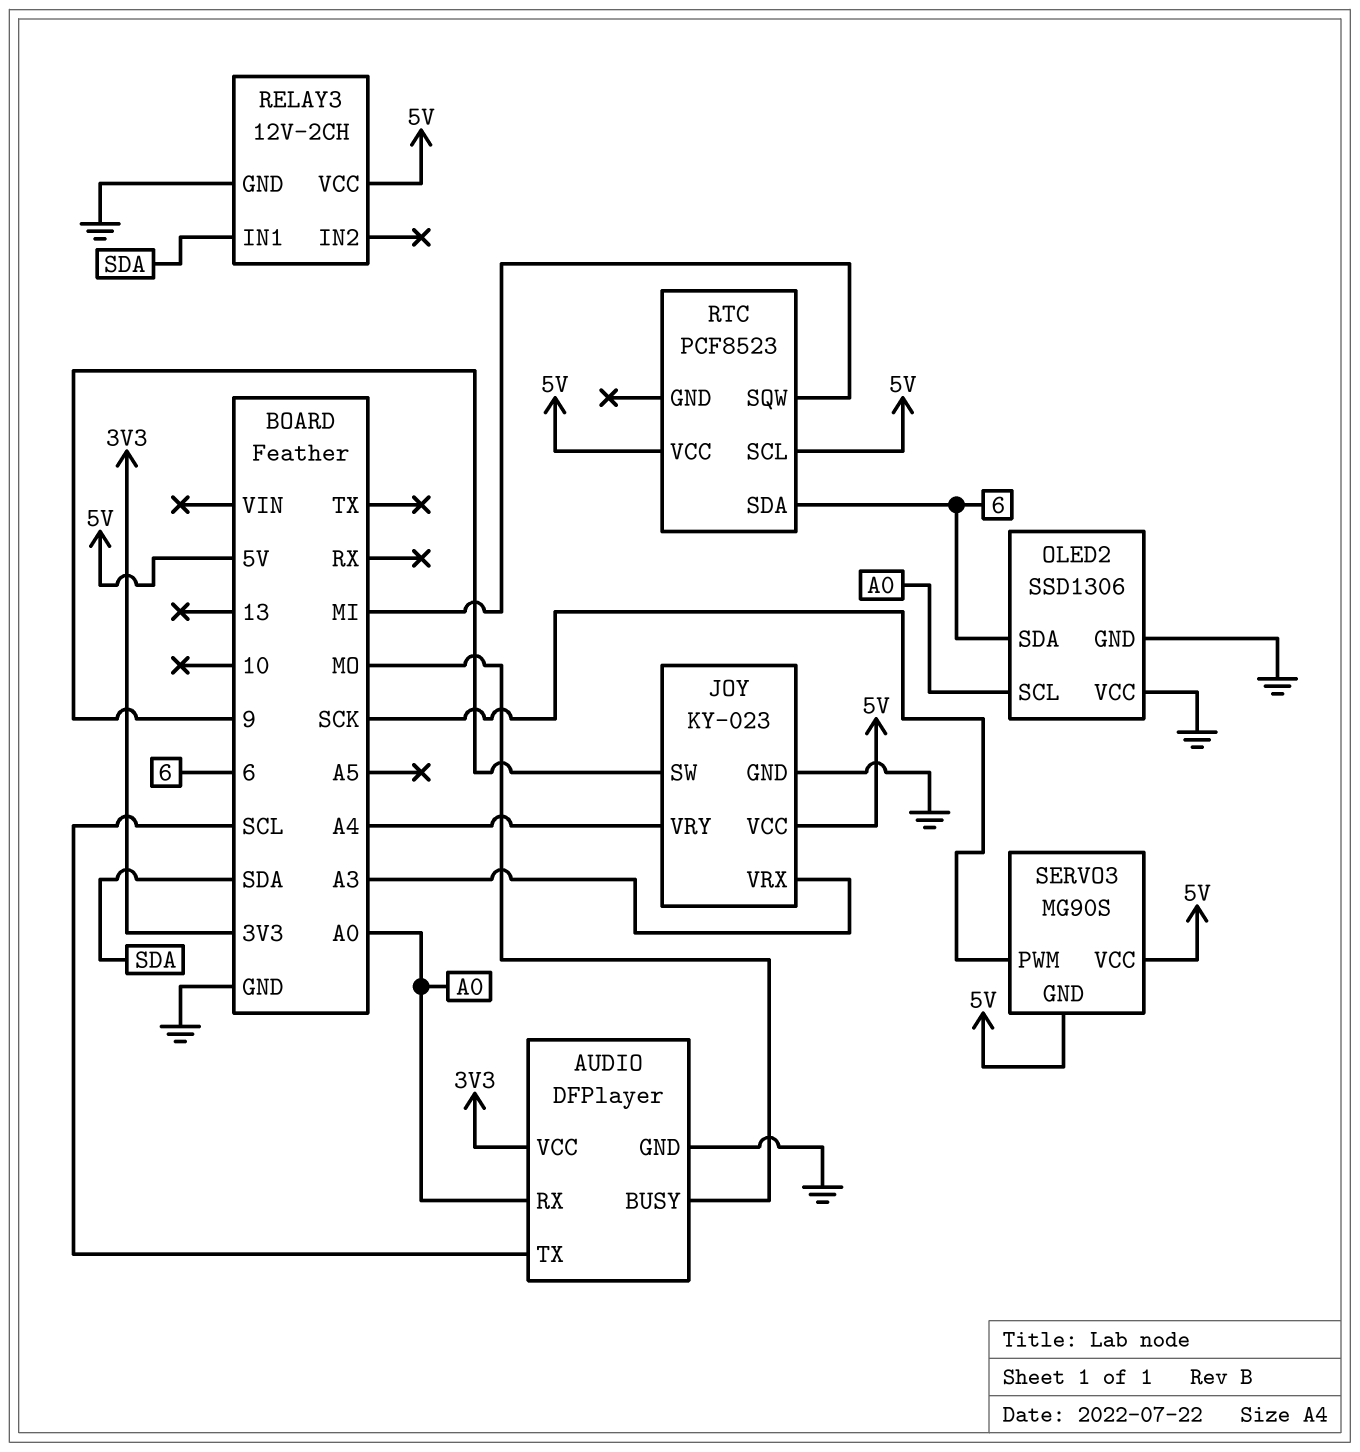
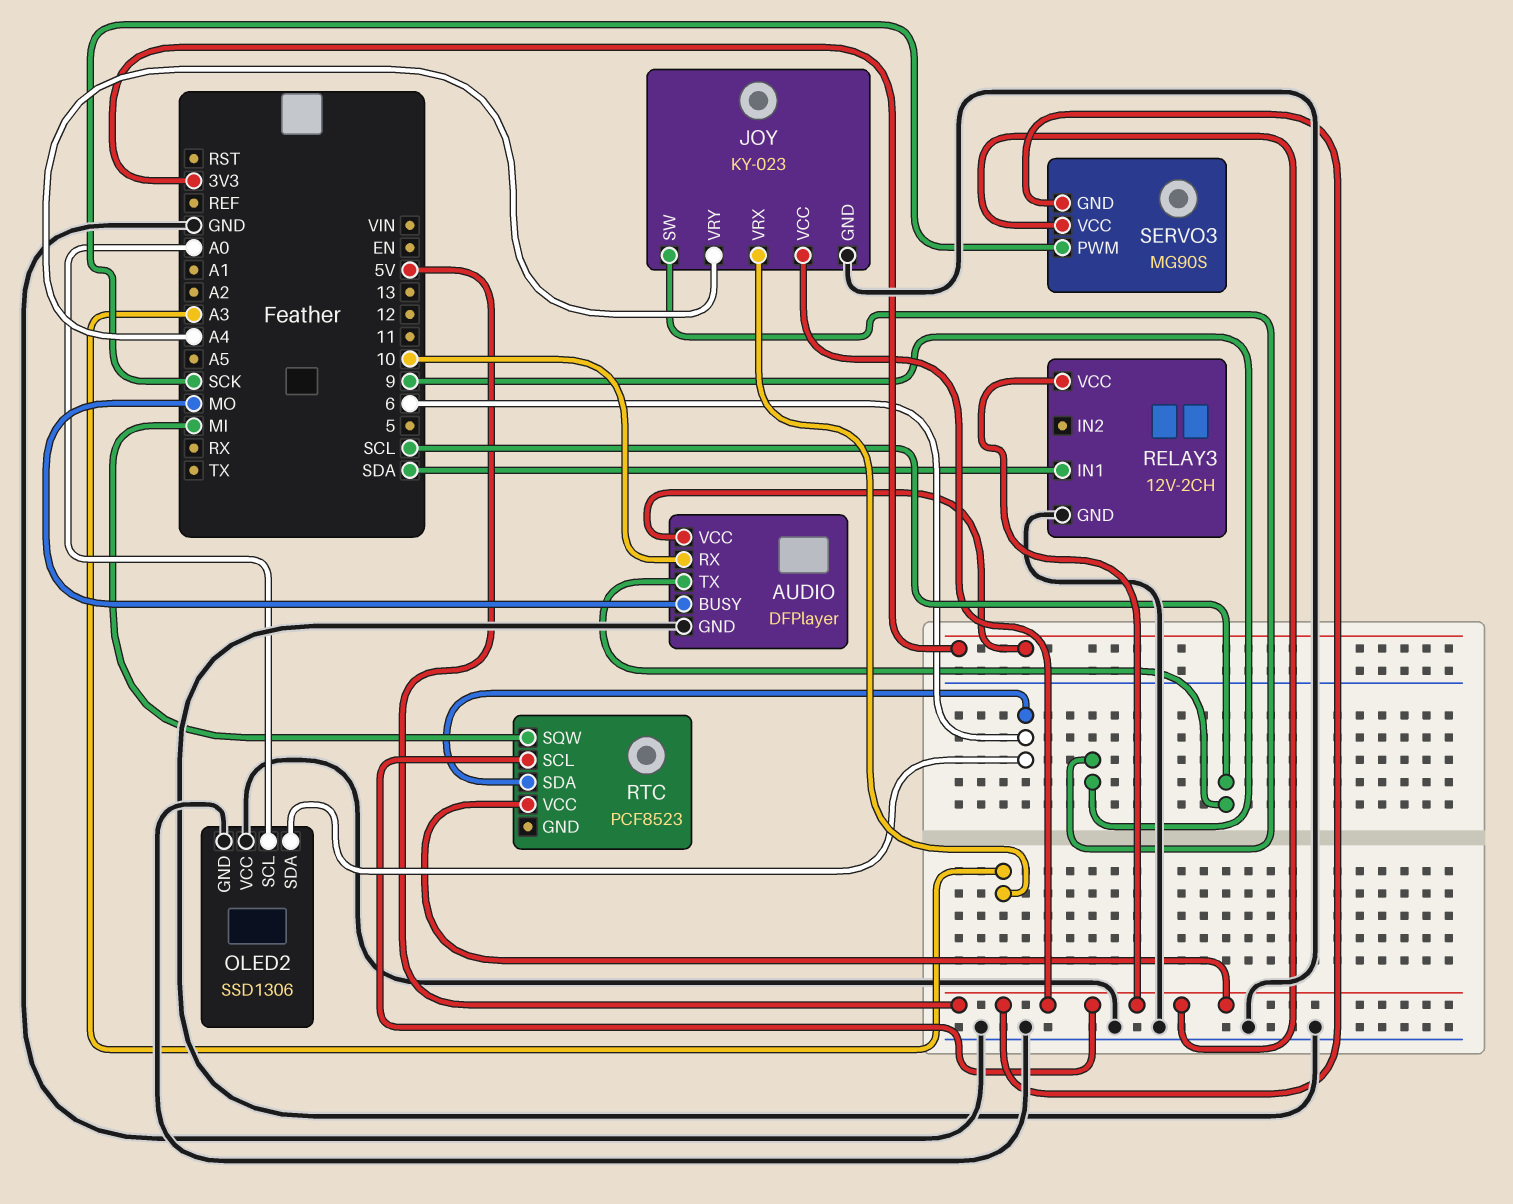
AUDIO pin RX: A0 -> 10

